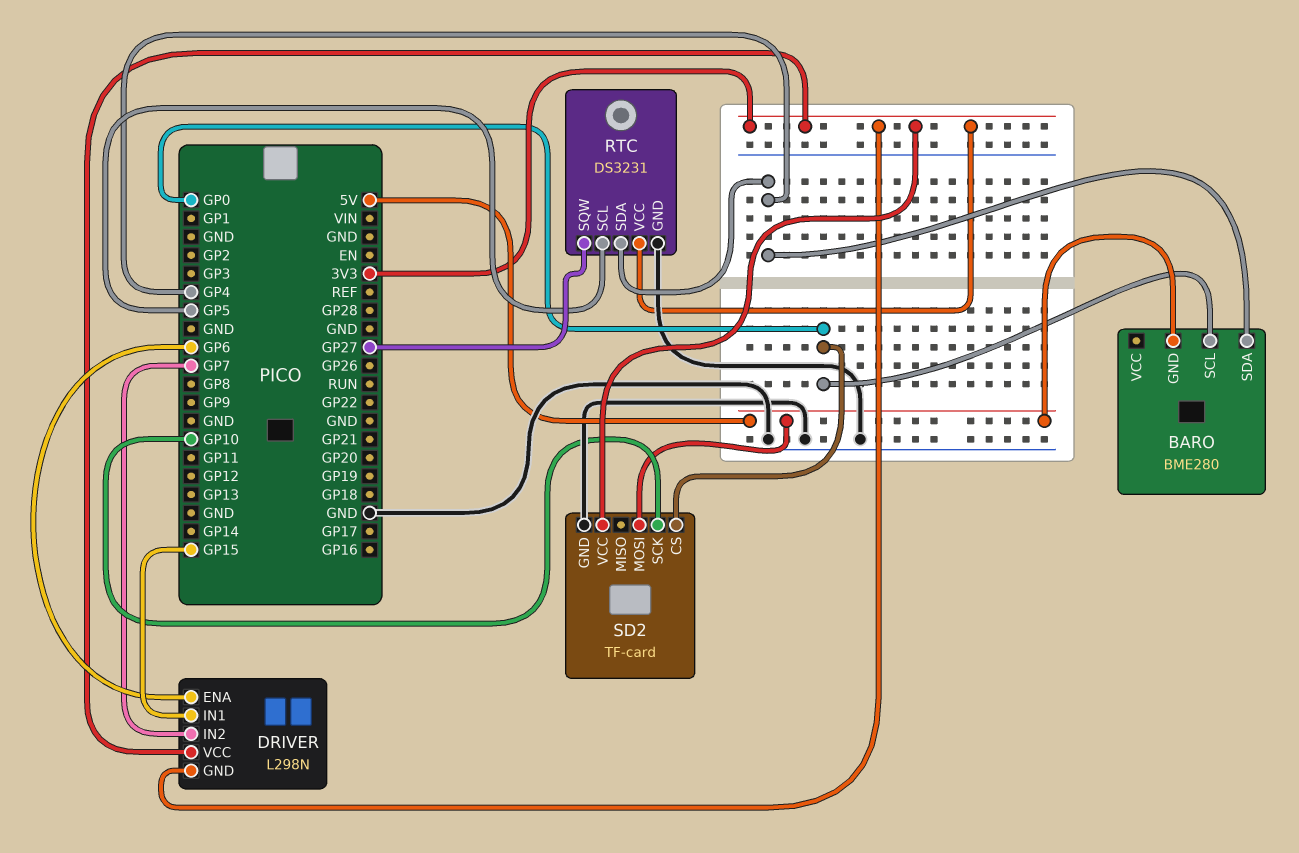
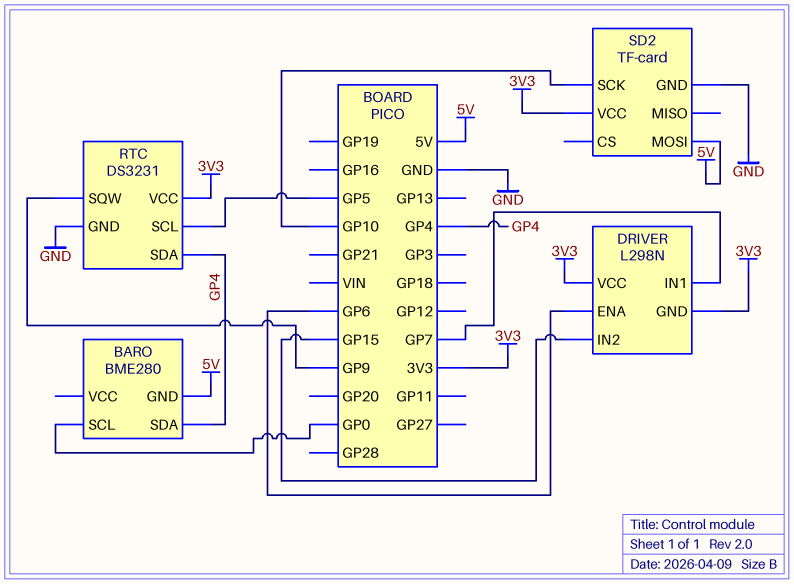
DRIVER pin IN1: GP15 -> GP7
DRIVER pin IN2: GP7 -> GP15
RTC pin SQW: GP27 -> GP9
SD2 pin CS: GP0 -> none

